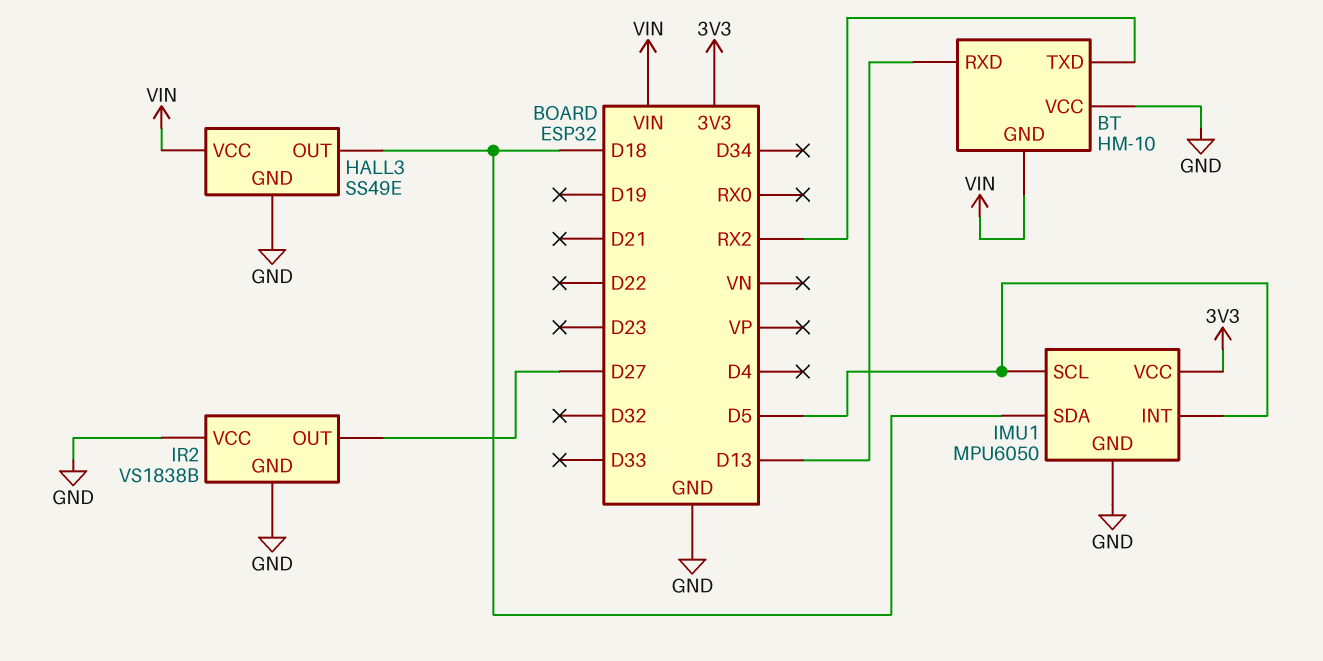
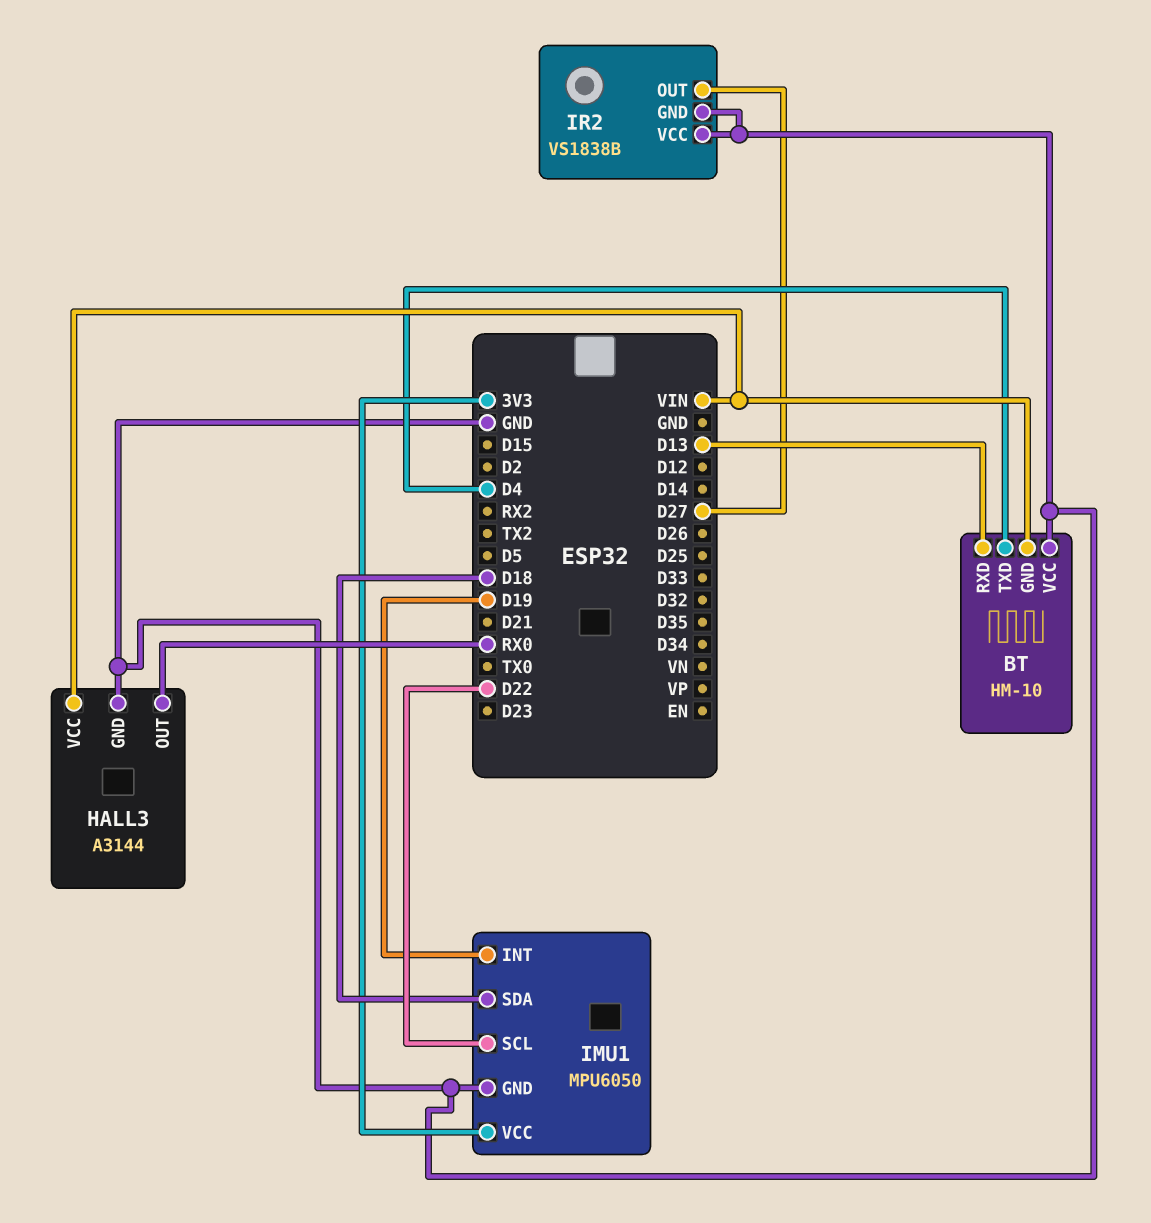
BT pin TXD: RX2 -> D4
HALL3: SS49E -> A3144
HALL3 pin OUT: D18 -> RX0
IMU1 pin INT: D5 -> D19
IMU1 pin SCL: D5 -> D22

